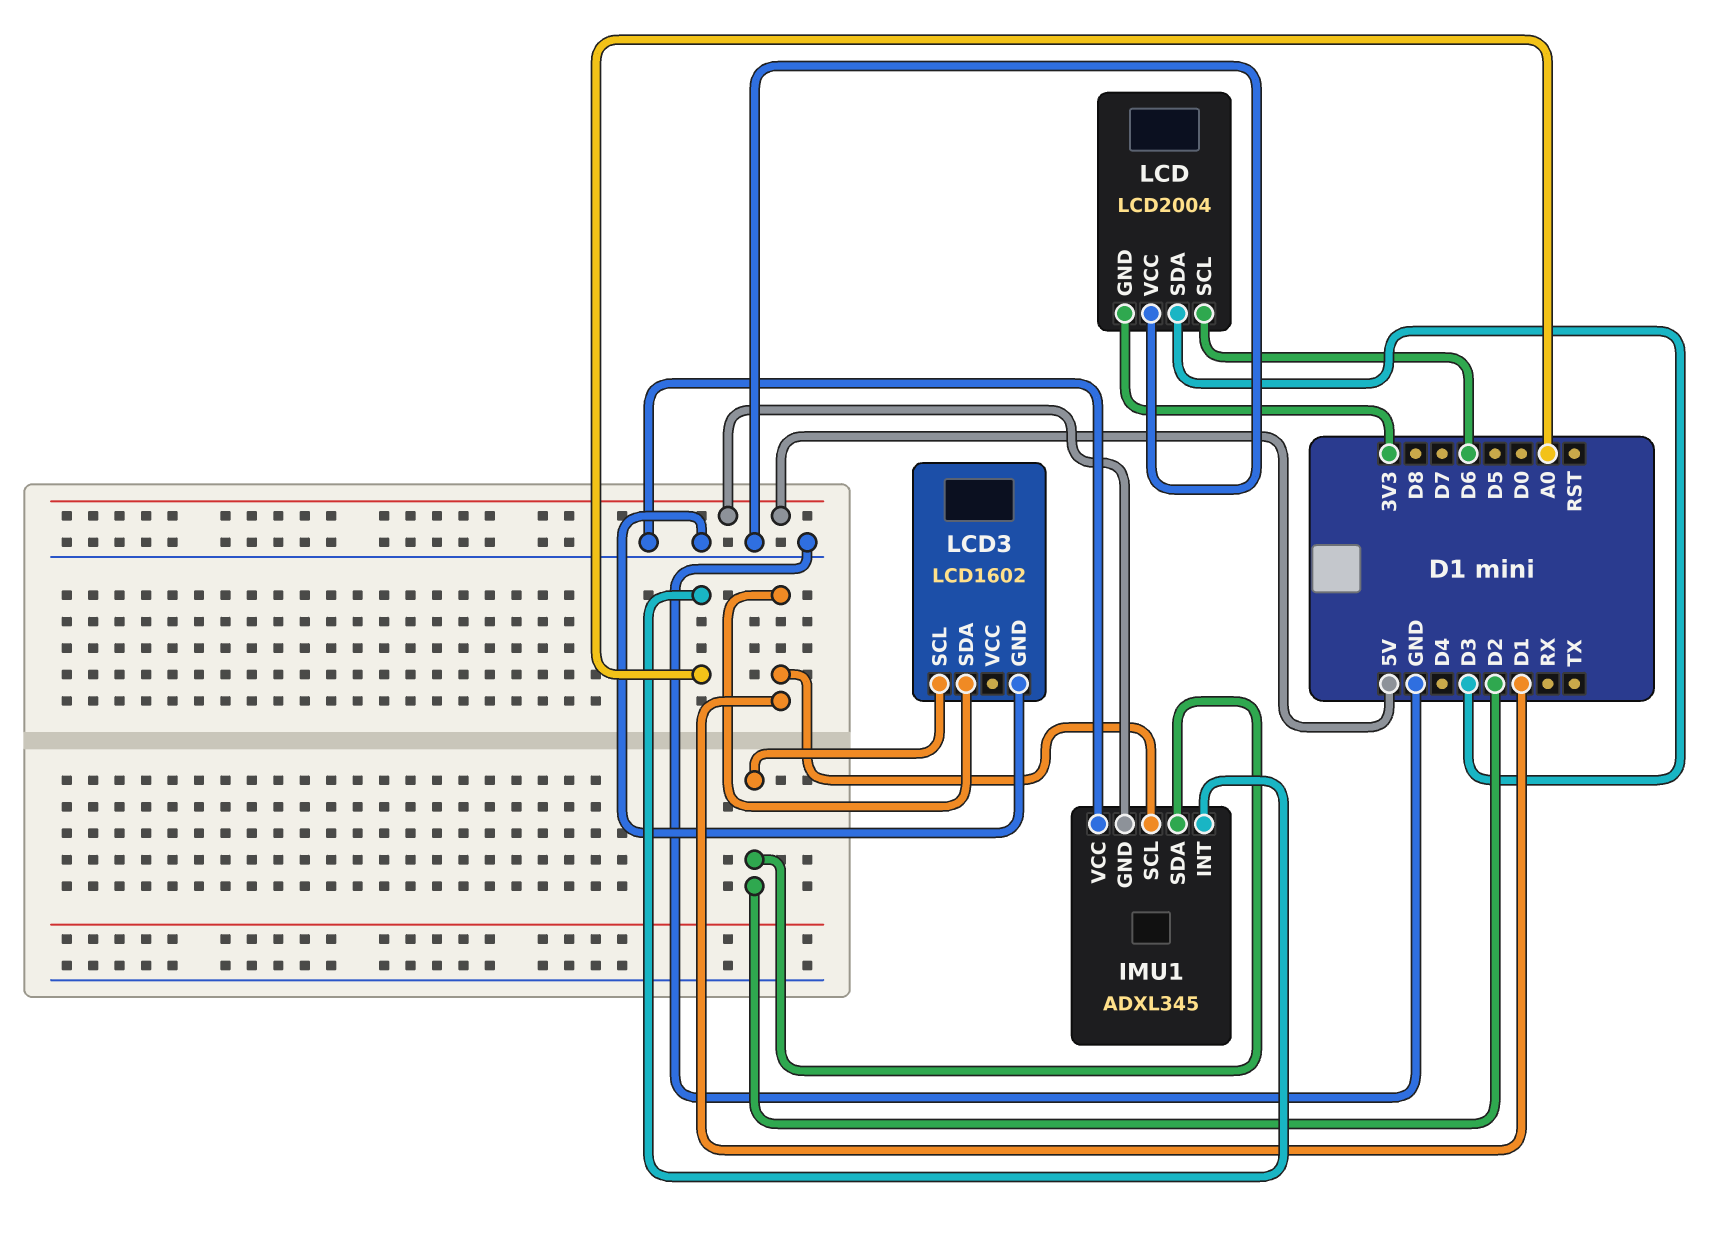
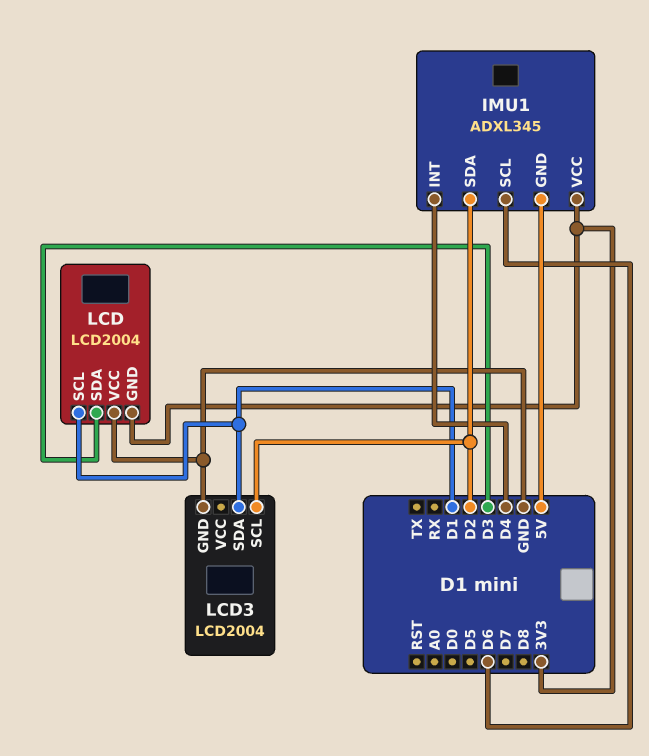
IMU1 pin INT: A0 -> D4
IMU1 pin SCL: D1 -> D6
IMU1 pin VCC: GND -> 3V3
LCD pin SCL: D6 -> D1
LCD3: LCD1602 -> LCD2004

